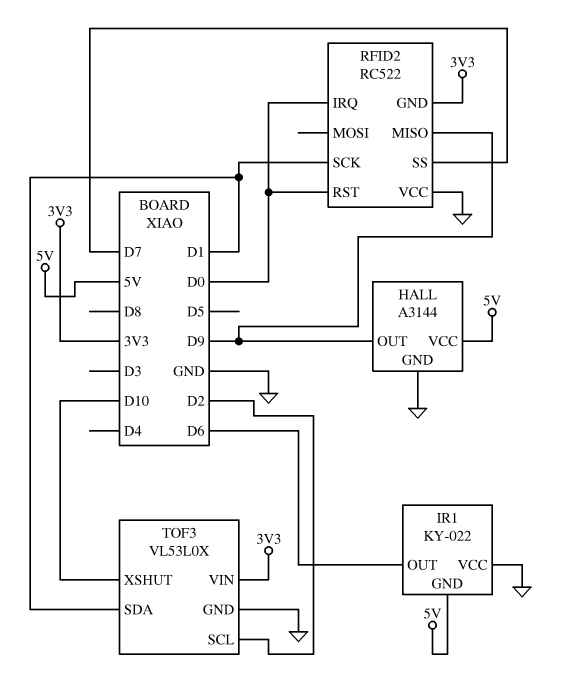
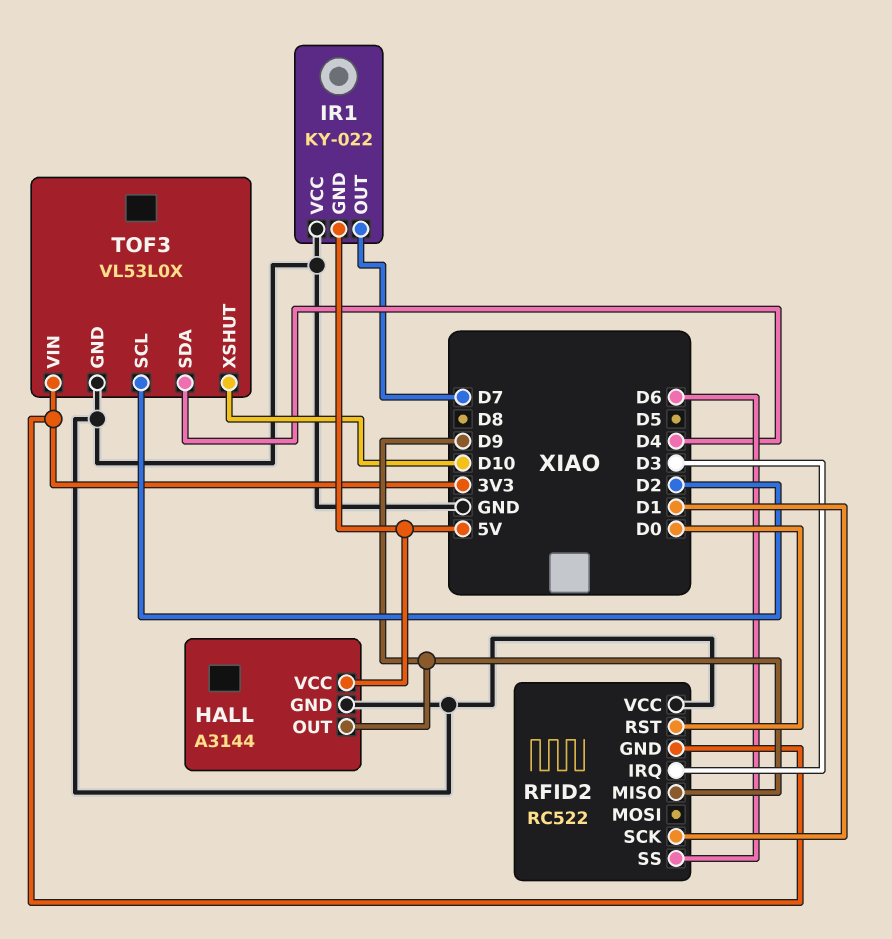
IR1 pin OUT: D6 -> D7
RFID2 pin IRQ: D0 -> D3
RFID2 pin SS: D7 -> D6
TOF3 pin SDA: D1 -> D4

